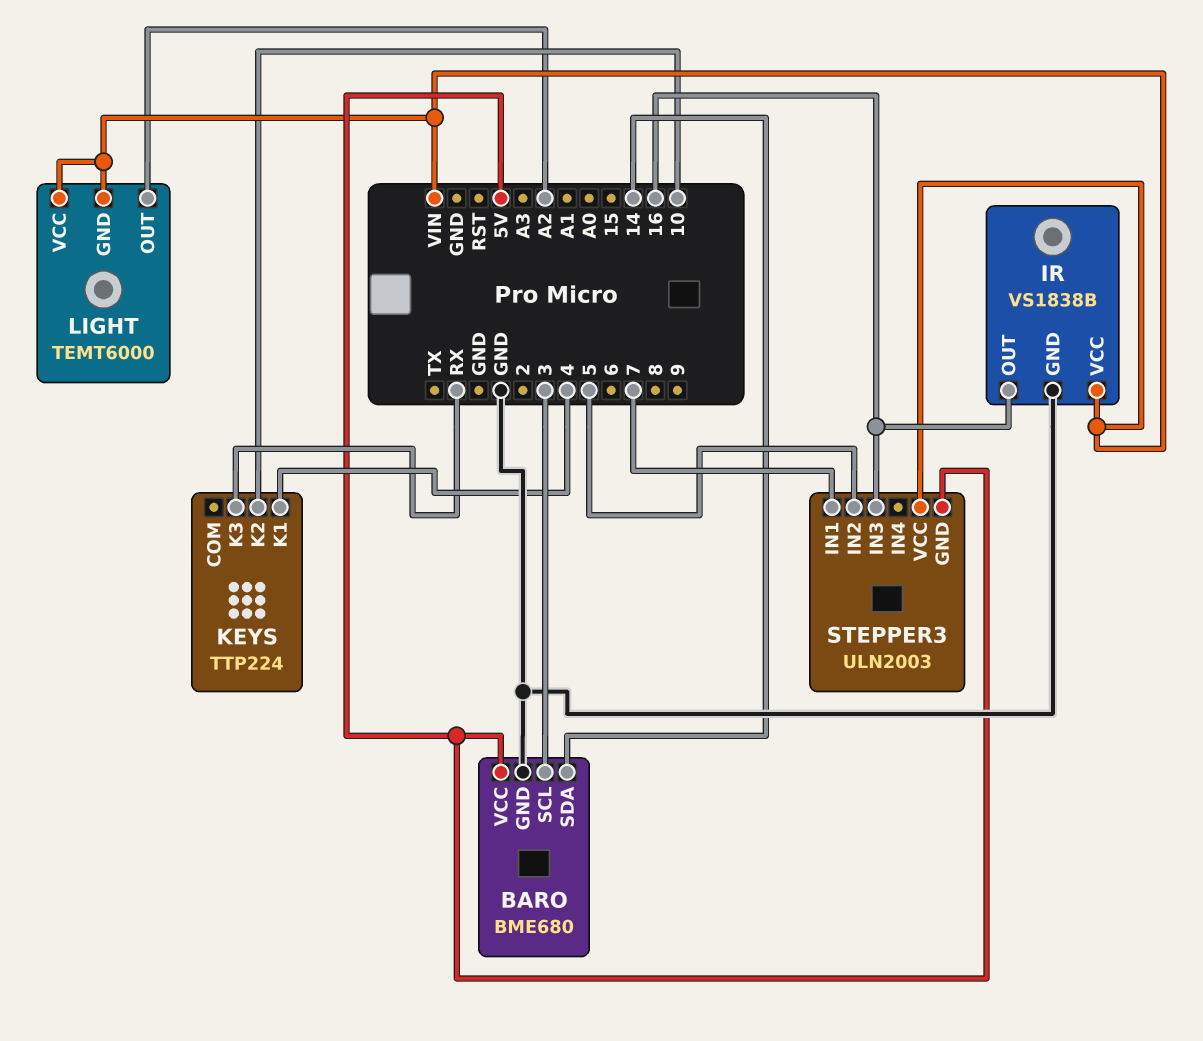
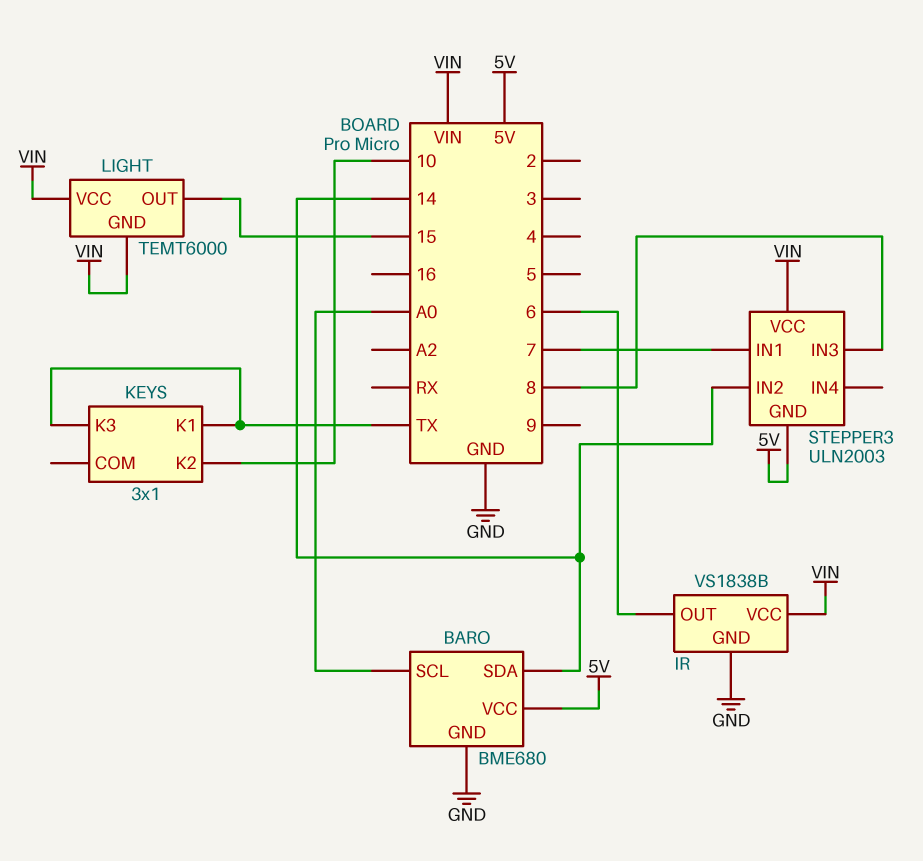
BARO pin SCL: 3 -> A0
IR pin OUT: 16 -> 6
KEYS: TTP224 -> 3x1
KEYS pin K1: 4 -> TX
KEYS pin K3: RX -> TX
LIGHT pin OUT: A2 -> 15
STEPPER3 pin IN2: 5 -> 14
STEPPER3 pin IN3: 16 -> 8

